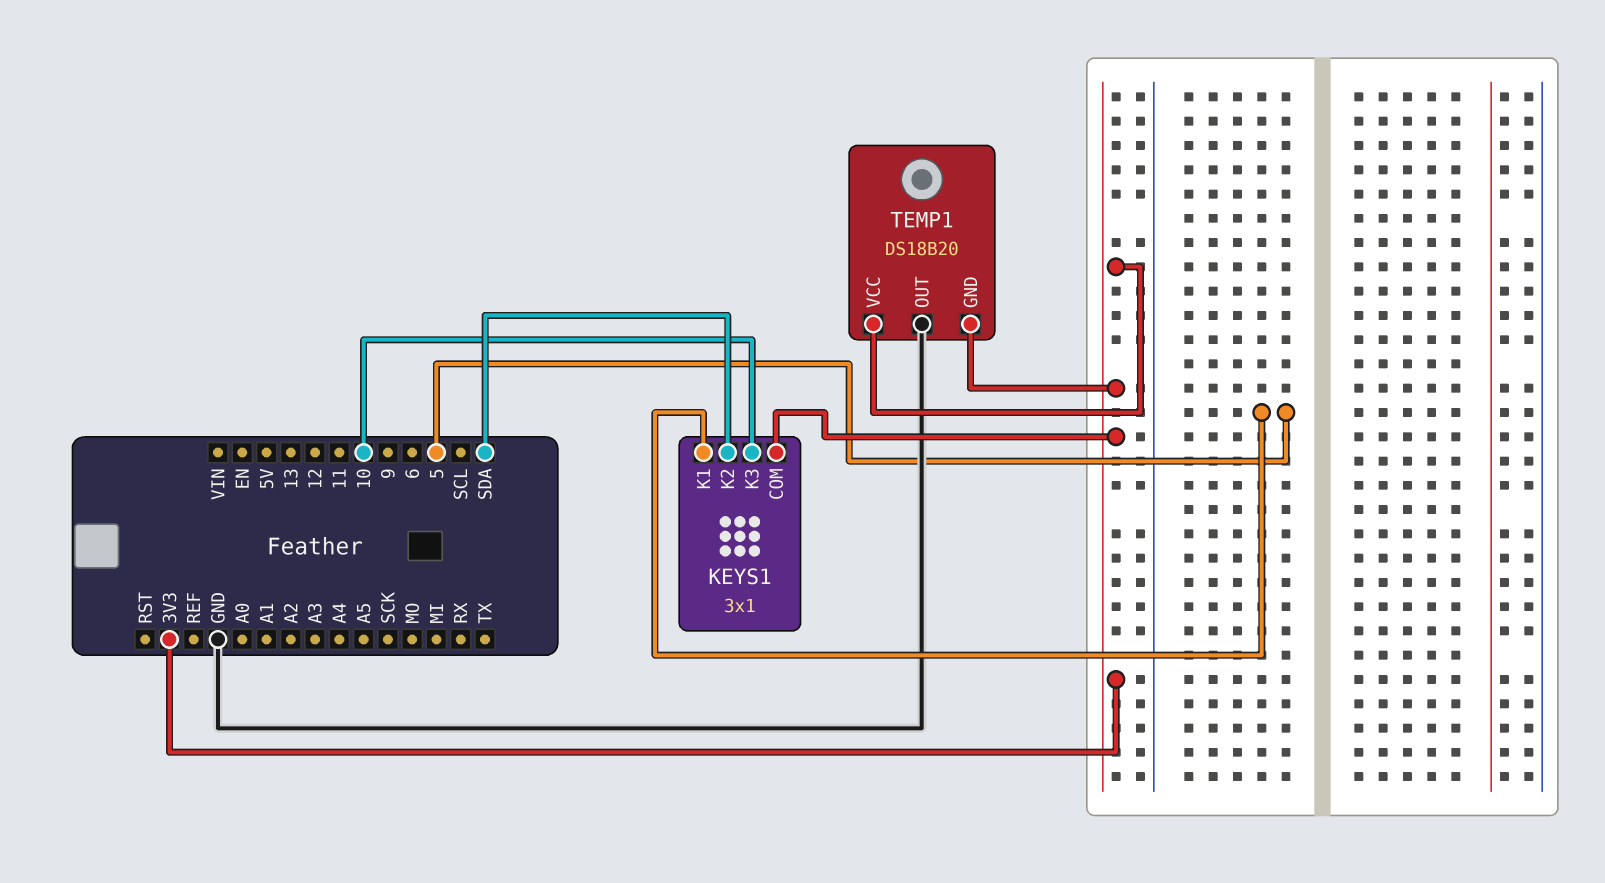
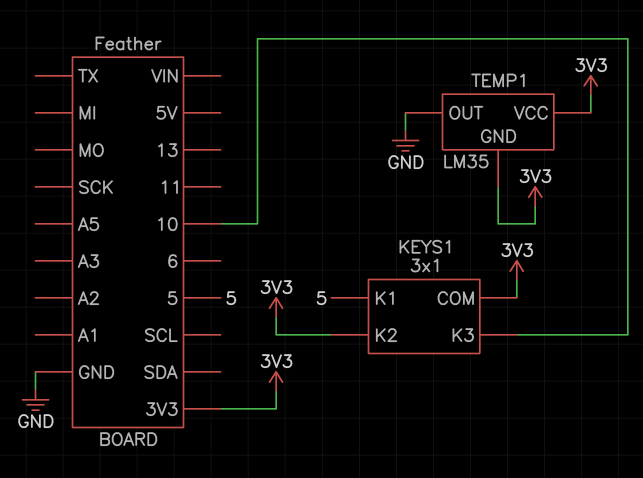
KEYS1 pin K2: SDA -> 3V3
TEMP1: DS18B20 -> LM35

